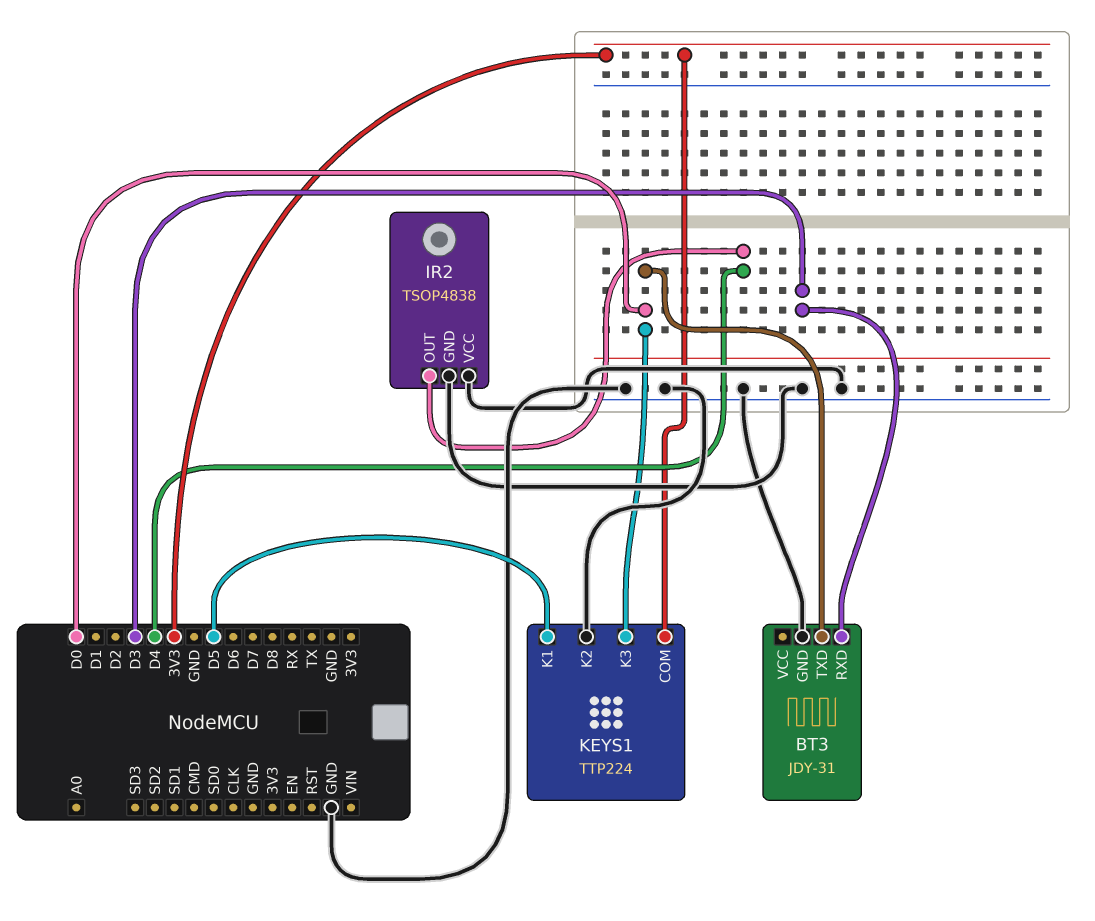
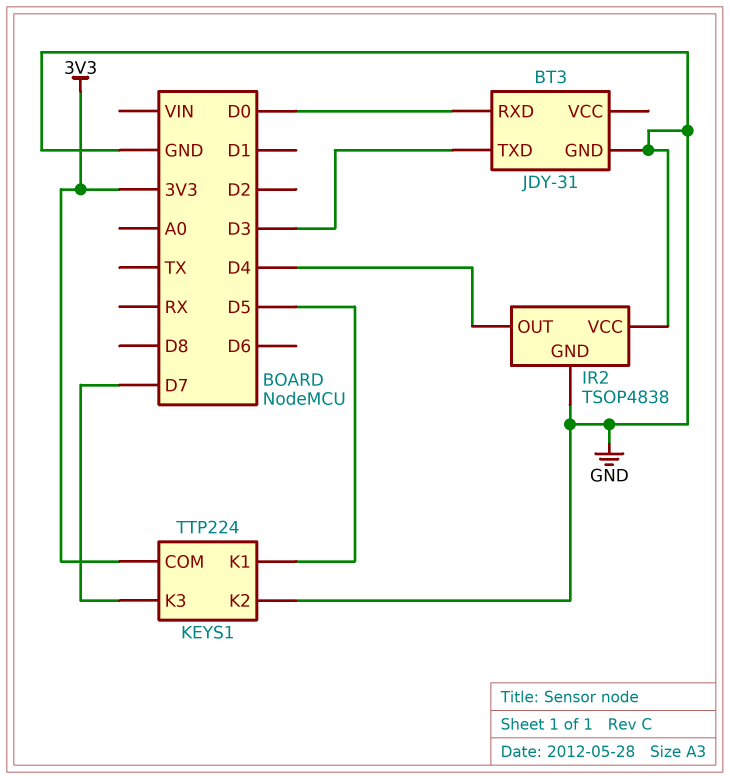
BT3 pin RXD: D3 -> D0
BT3 pin TXD: D0 -> D3
KEYS1 pin K3: D0 -> D7

